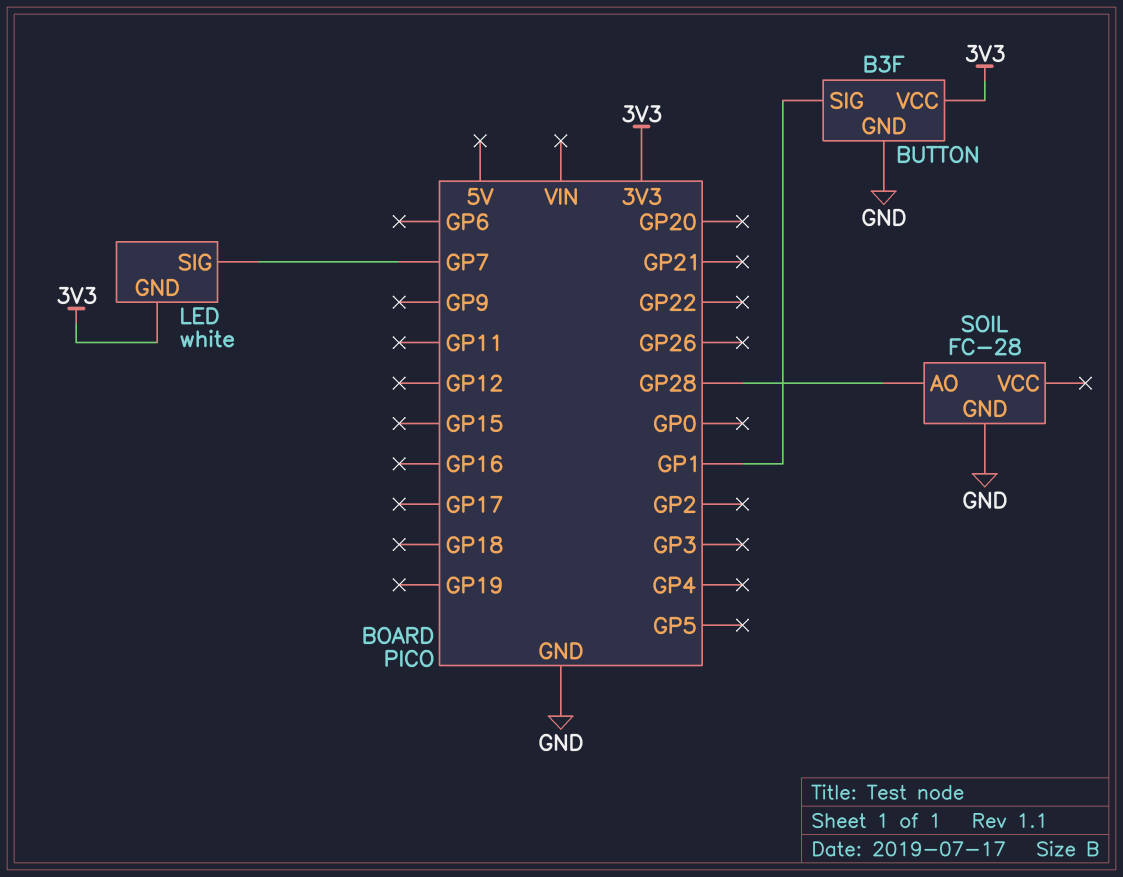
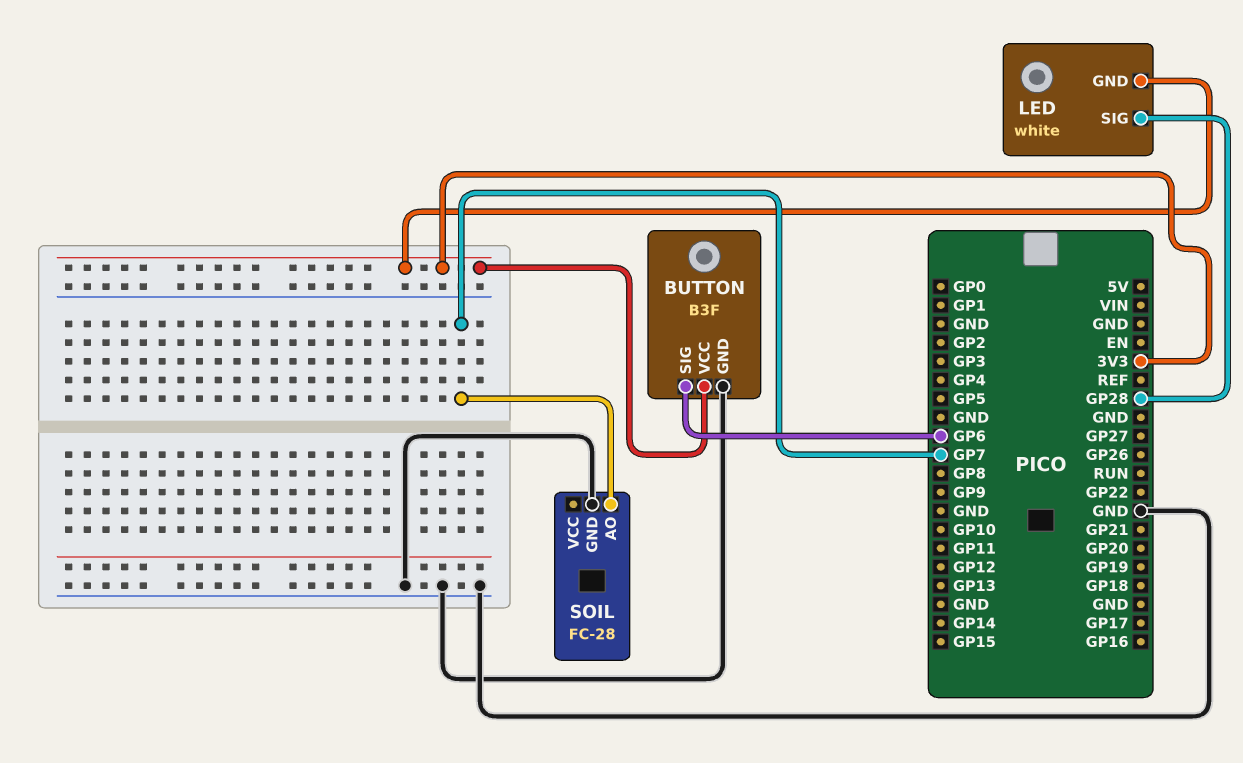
BUTTON pin SIG: GP1 -> GP6
LED pin SIG: GP7 -> GP28
SOIL pin AO: GP28 -> GP7

